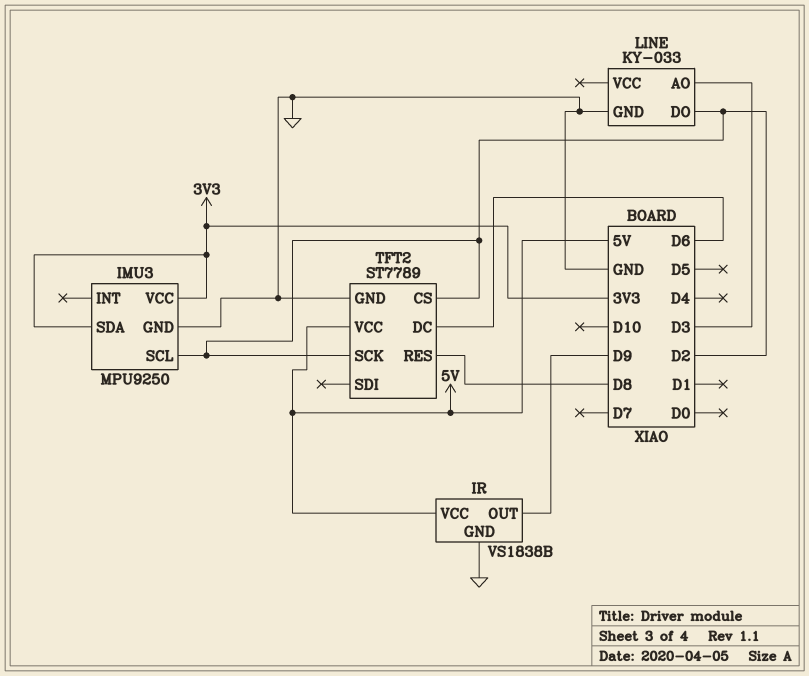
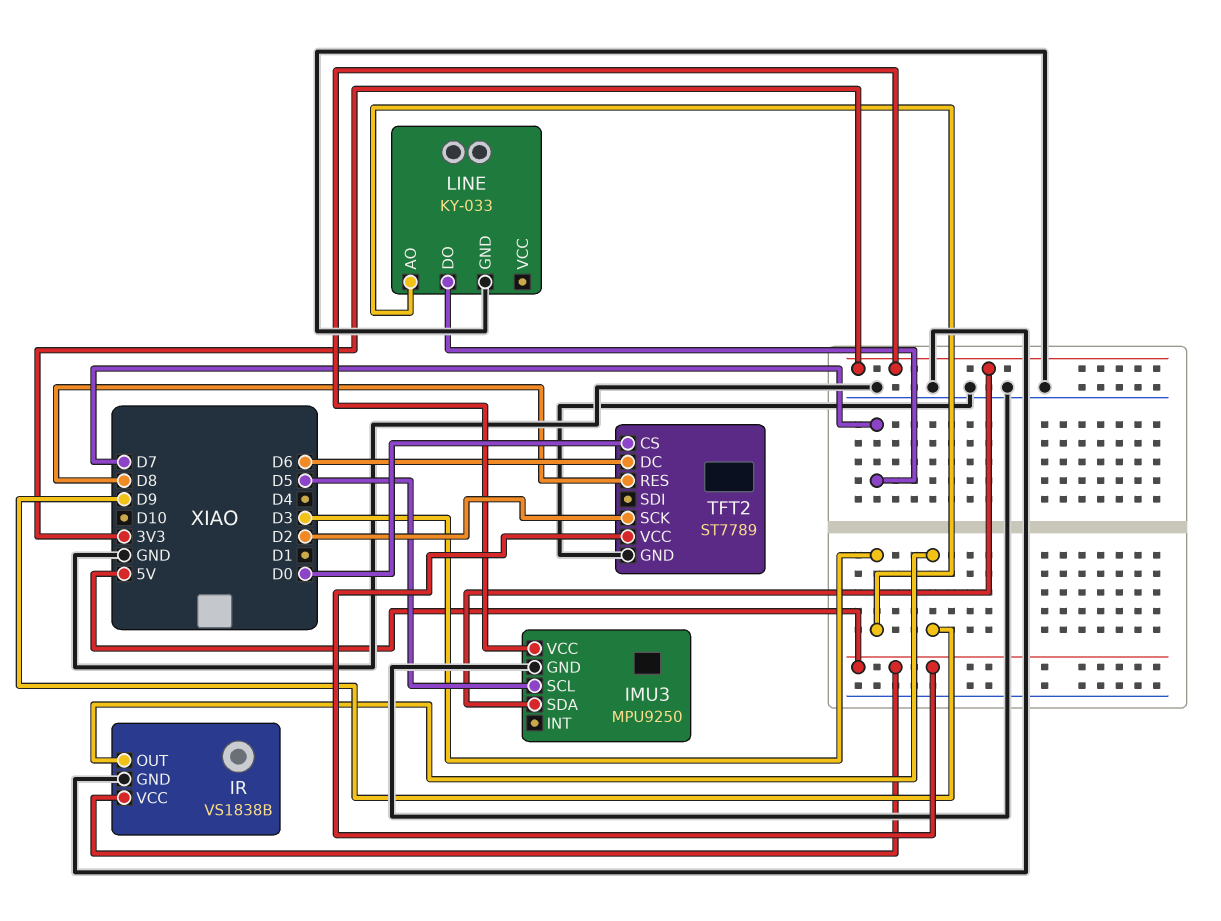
IMU3 pin SCL: D2 -> D5
LINE pin DO: D2 -> D7
TFT2 pin CS: D2 -> D0

